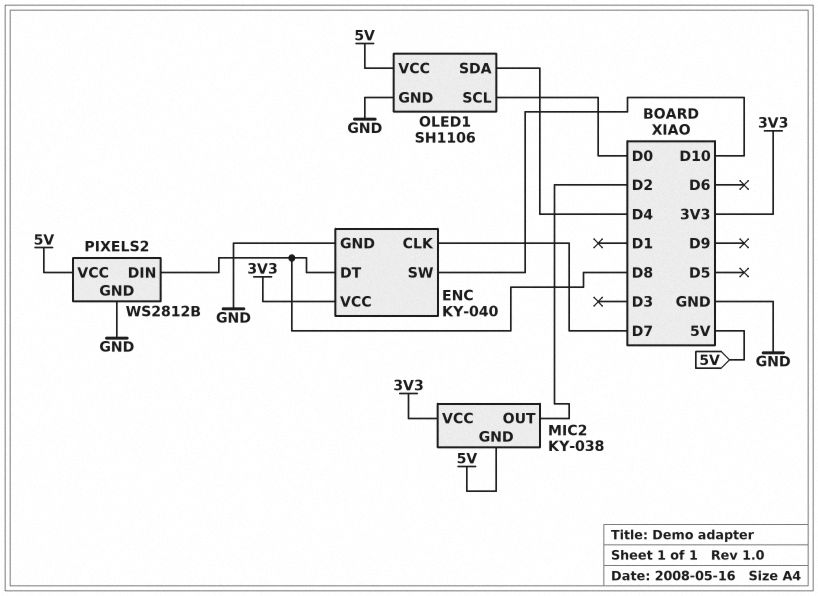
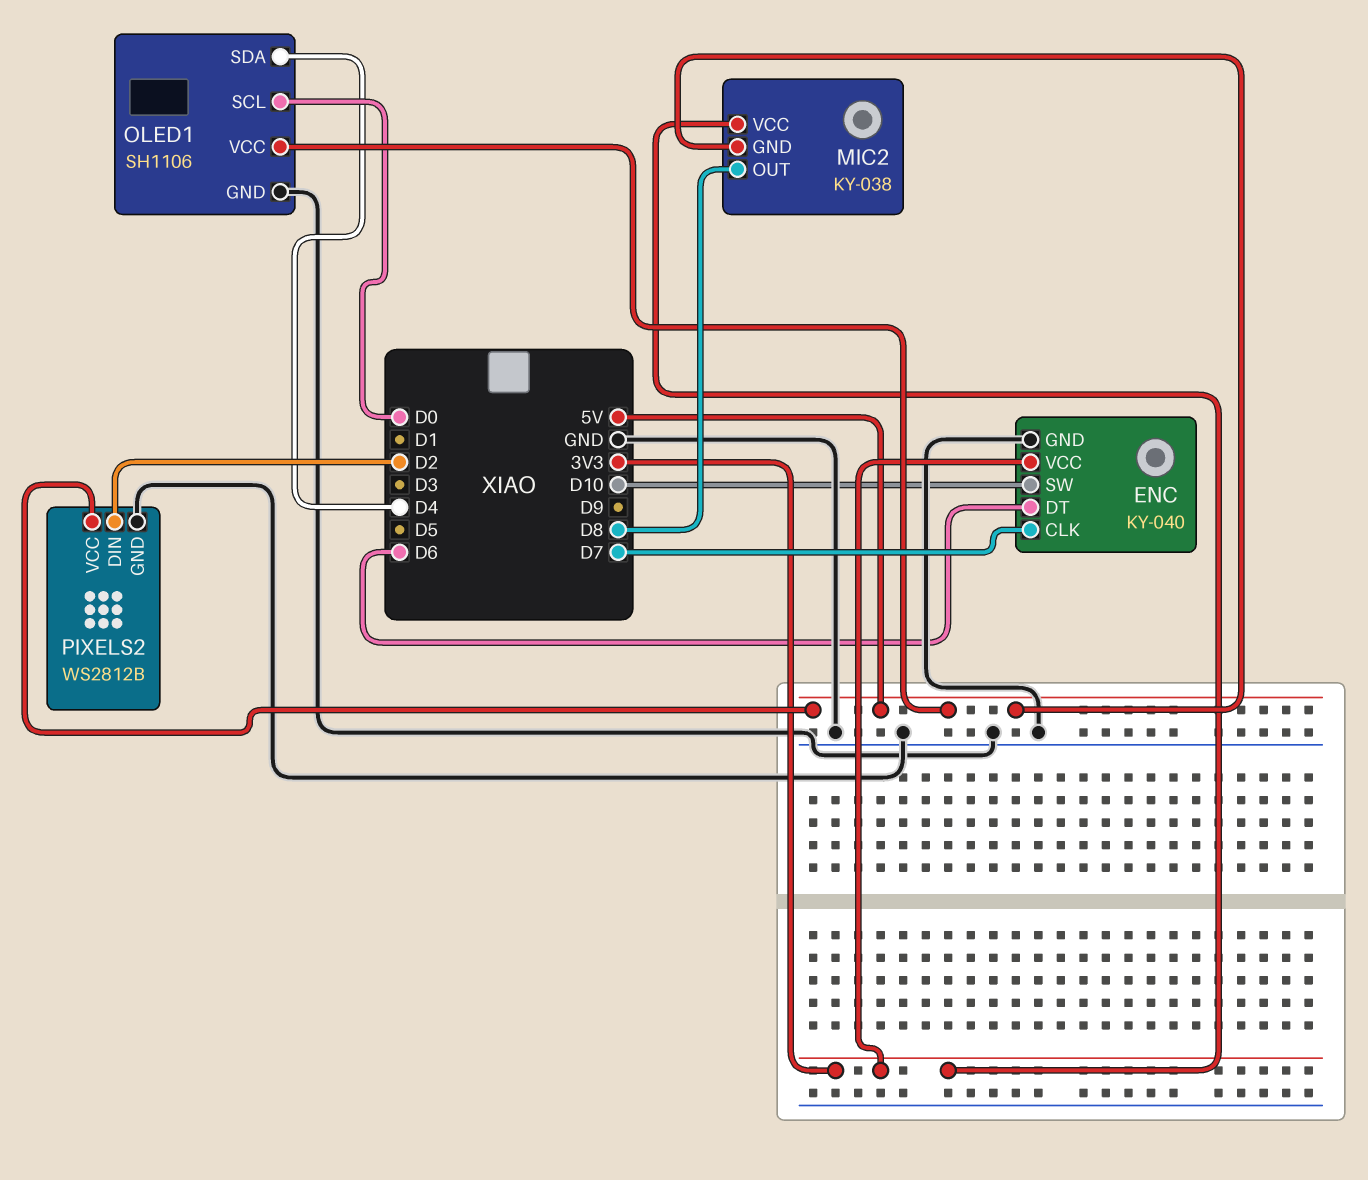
ENC pin DT: D8 -> D6
MIC2 pin OUT: D2 -> D8
PIXELS2 pin DIN: D8 -> D2

